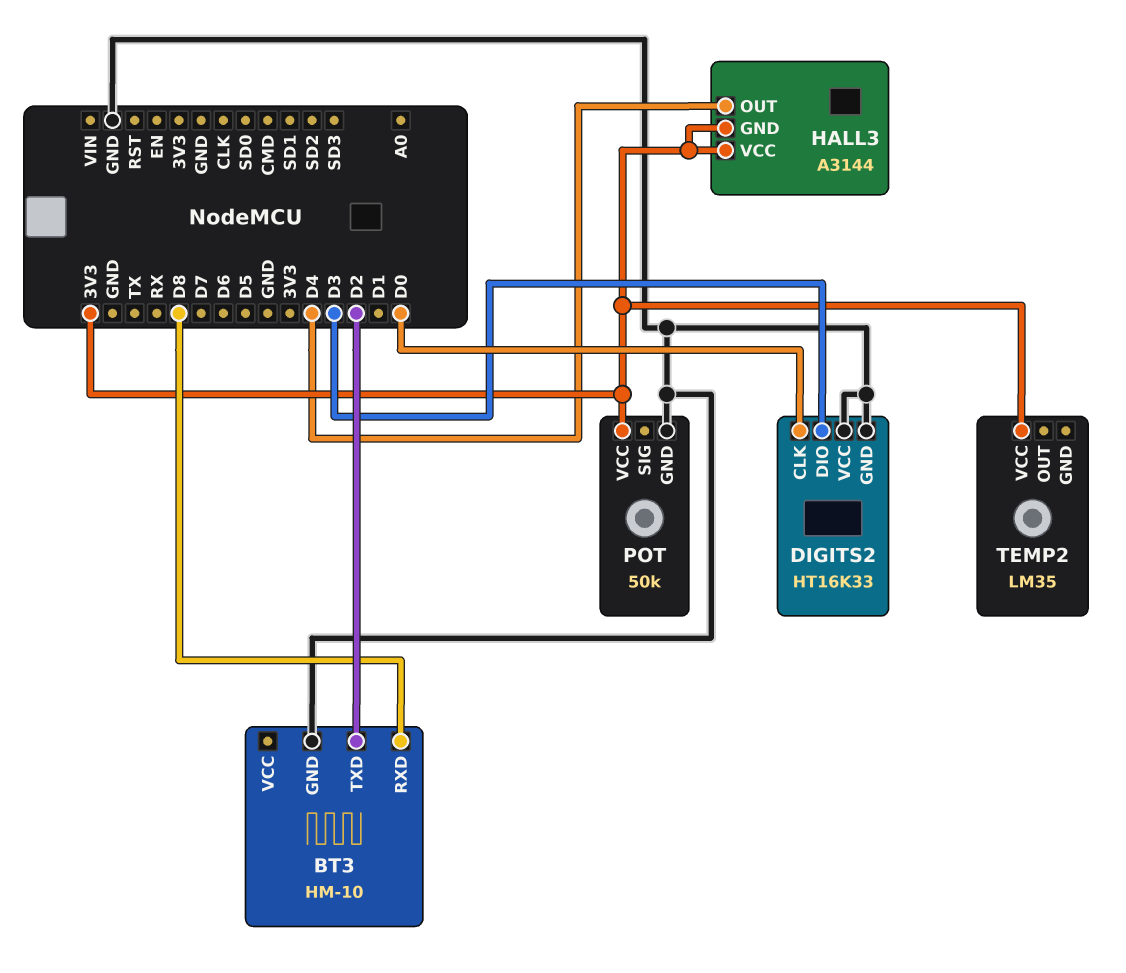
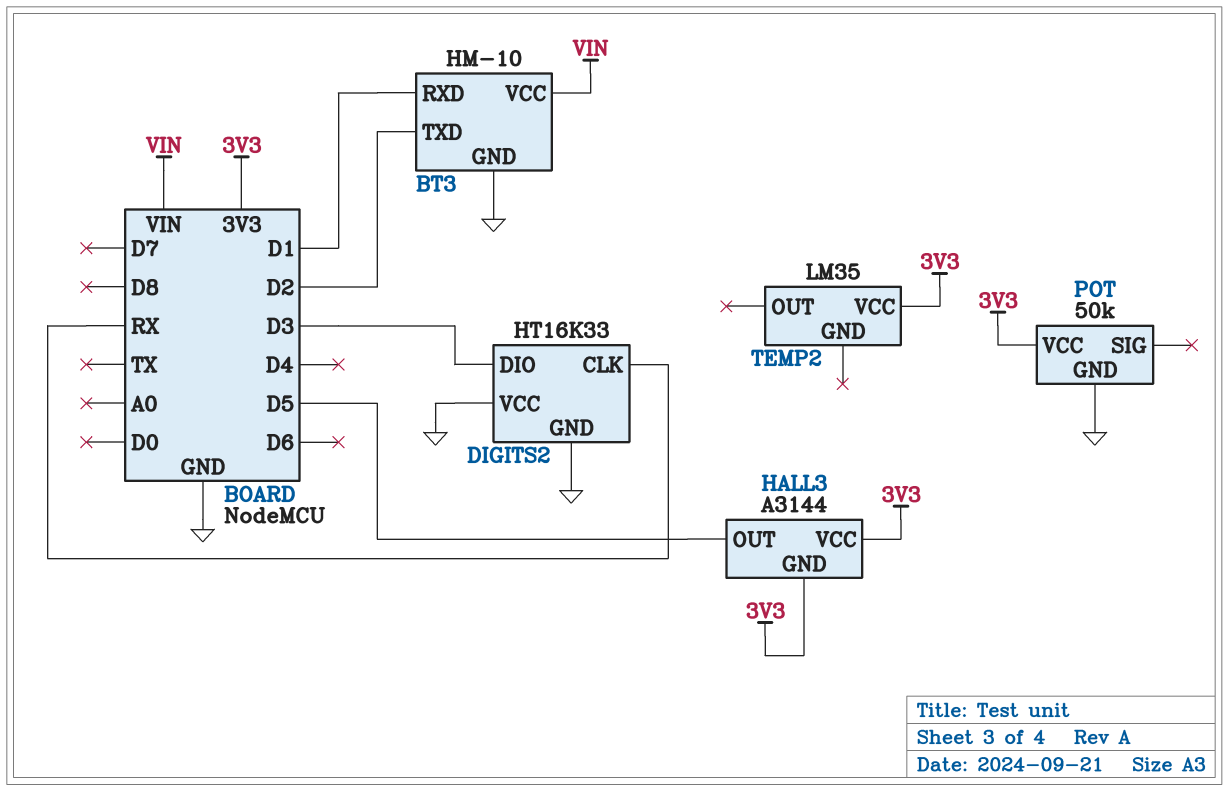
BT3 pin RXD: D8 -> D1
BT3 pin VCC: none -> VIN
DIGITS2 pin CLK: D0 -> RX
HALL3 pin OUT: D4 -> D5

